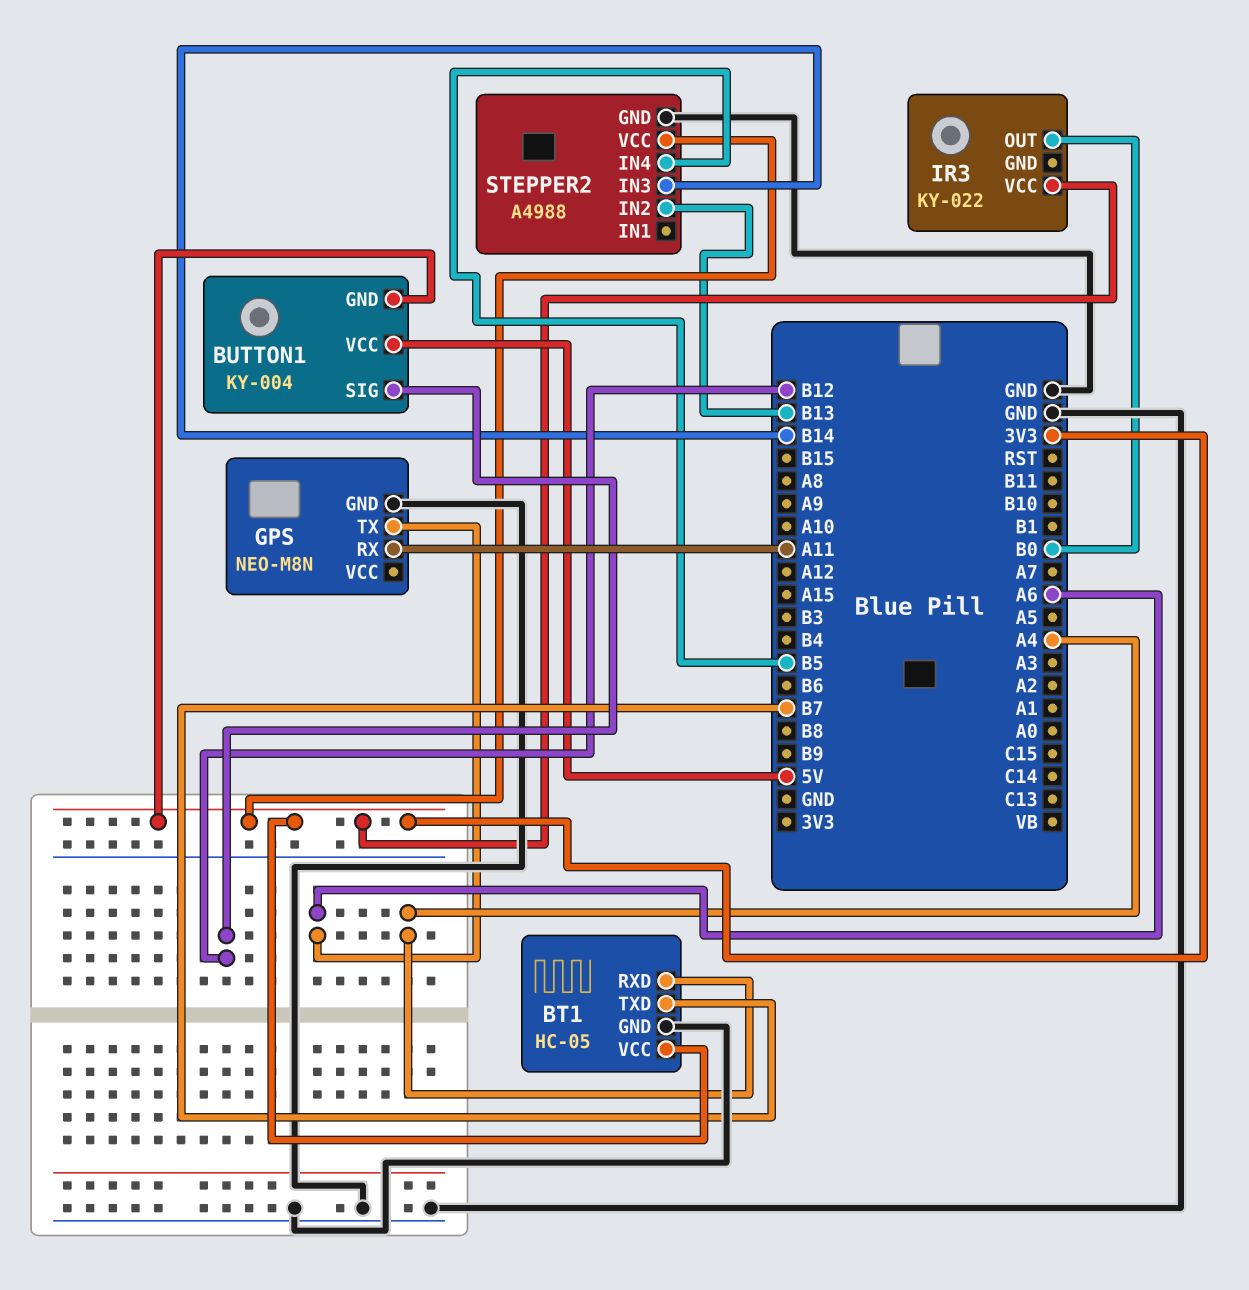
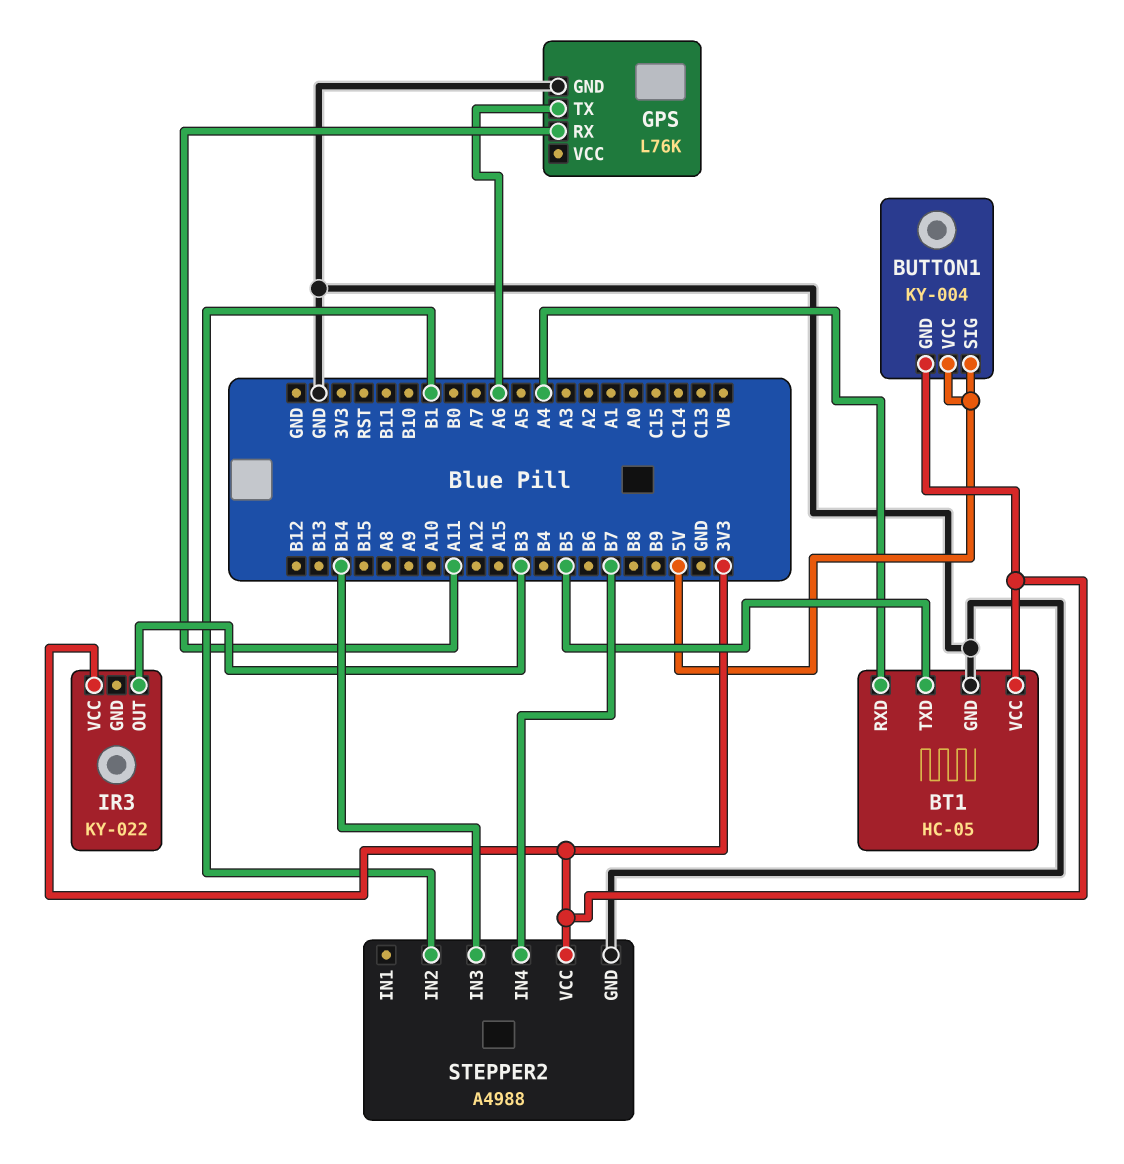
BT1 pin TXD: B7 -> B5
BUTTON1 pin SIG: B12 -> 5V
GPS: NEO-M8N -> L76K
IR3 pin OUT: B0 -> B3
STEPPER2 pin IN2: B13 -> B1
STEPPER2 pin IN4: B5 -> B7

